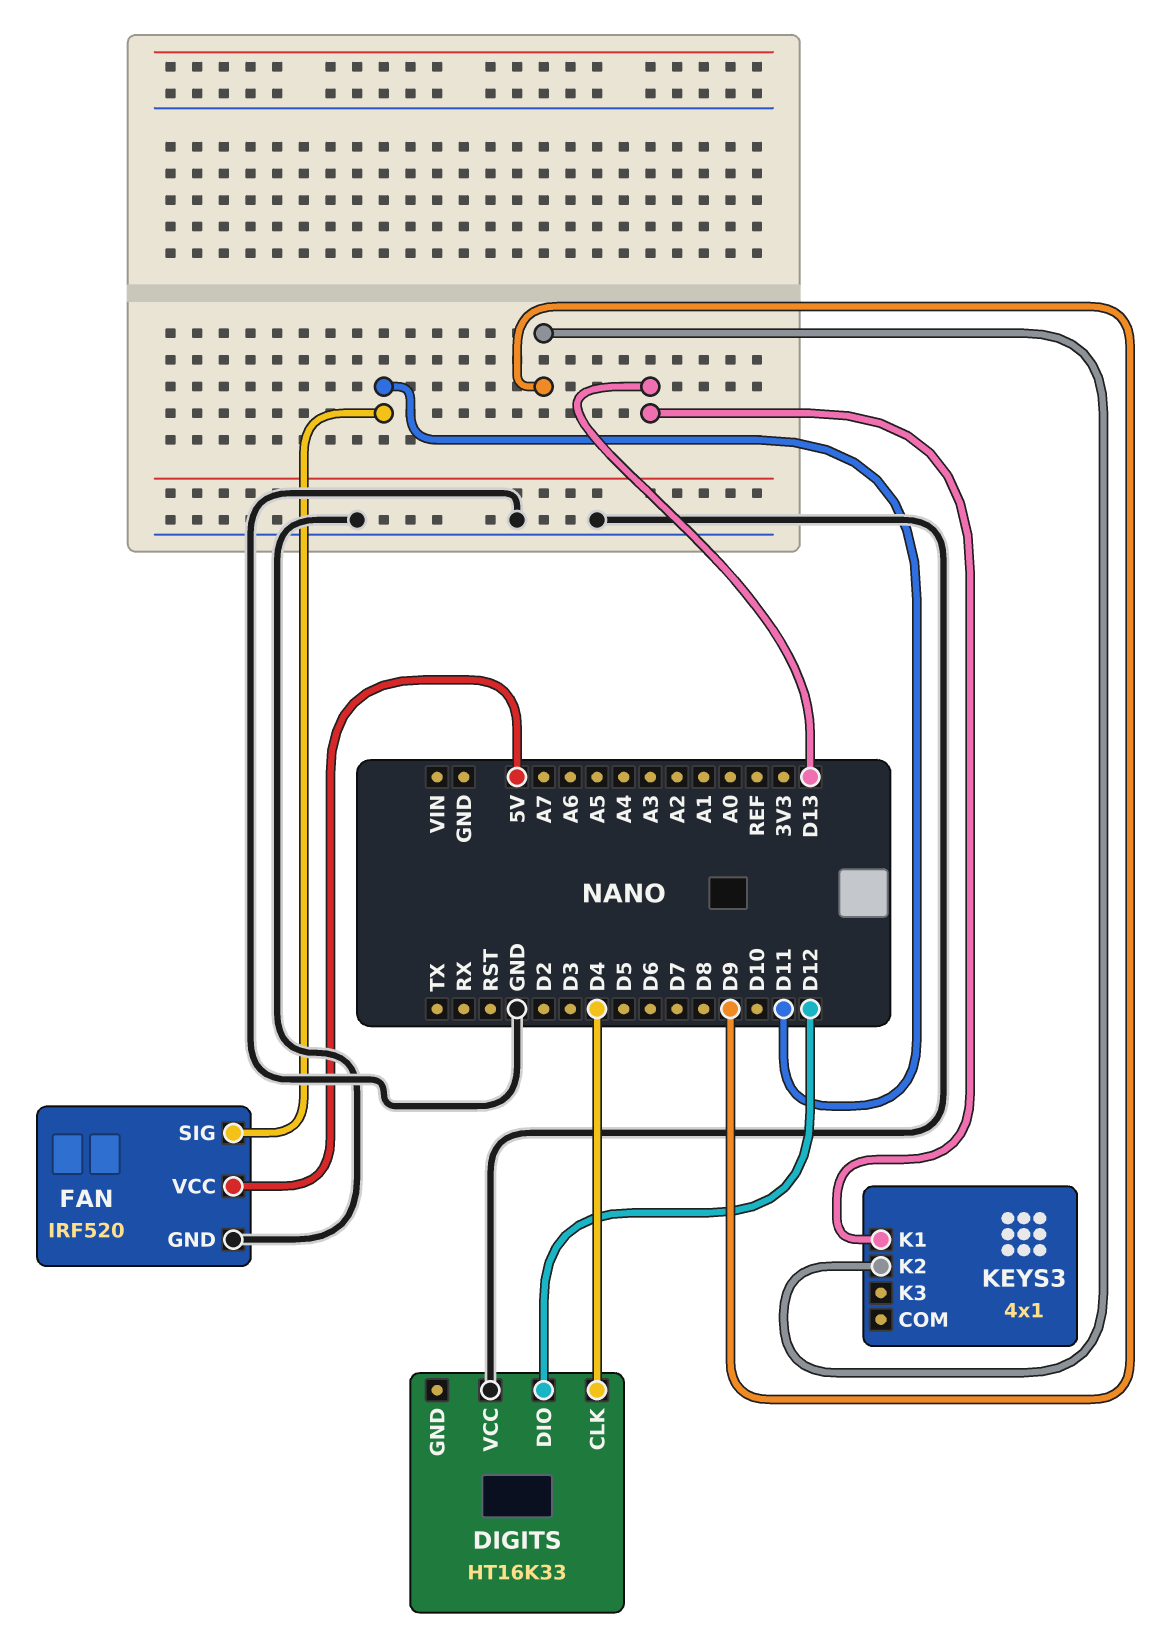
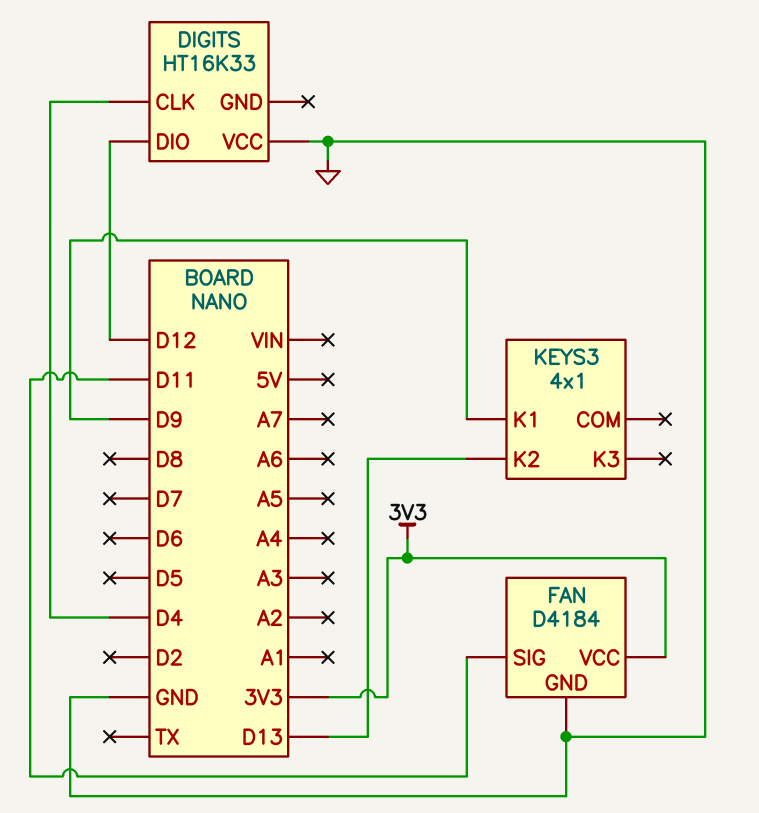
FAN: IRF520 -> D4184
FAN pin VCC: 5V -> 3V3
KEYS3 pin K1: D13 -> D9
KEYS3 pin K2: D9 -> D13

